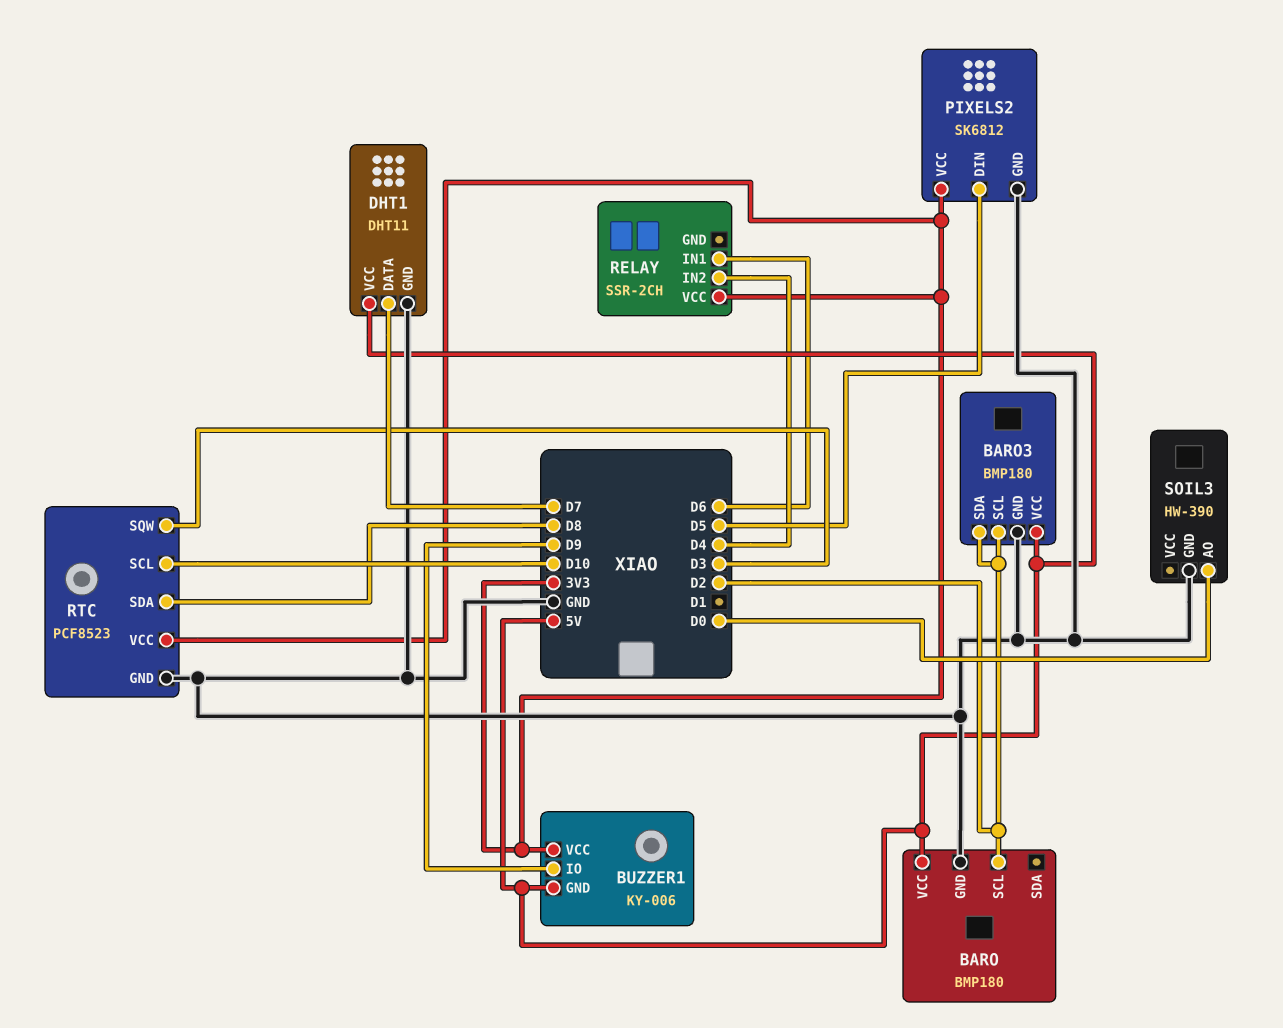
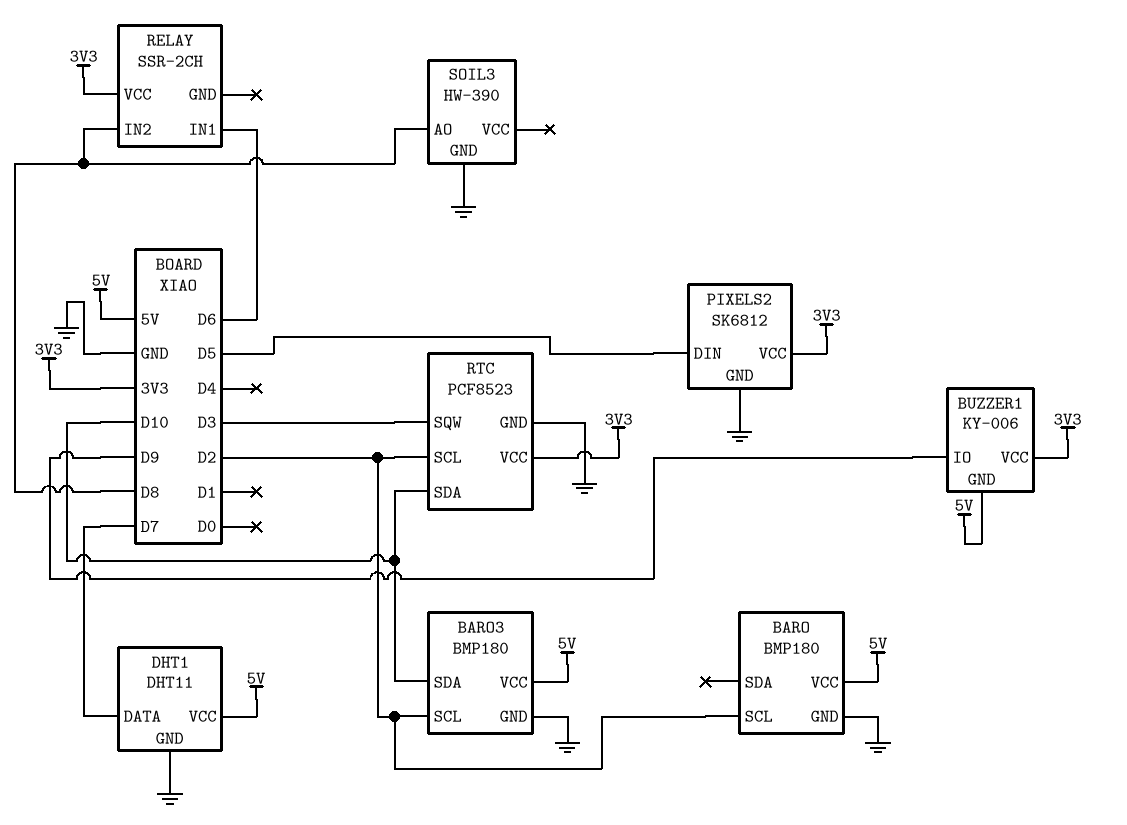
BARO3 pin SDA: D2 -> D10
RELAY pin IN2: D4 -> D8
RTC pin SCL: D10 -> D2
RTC pin SDA: D8 -> D10
SOIL3 pin AO: D0 -> D8

